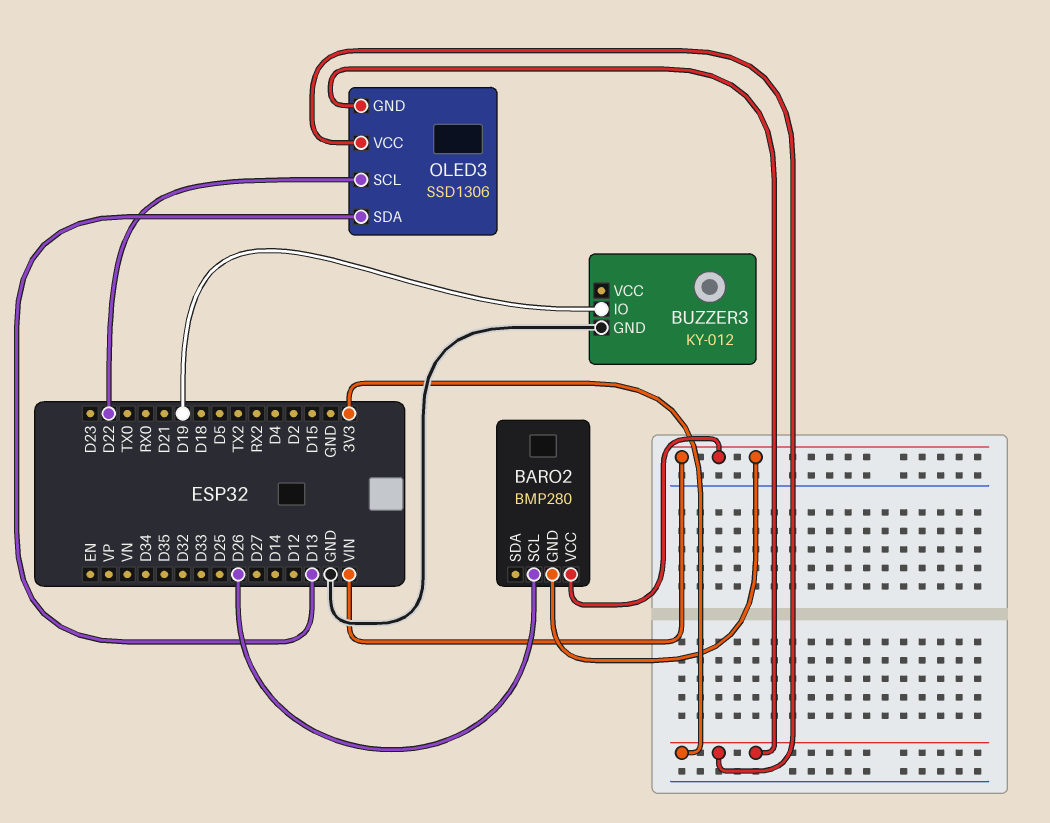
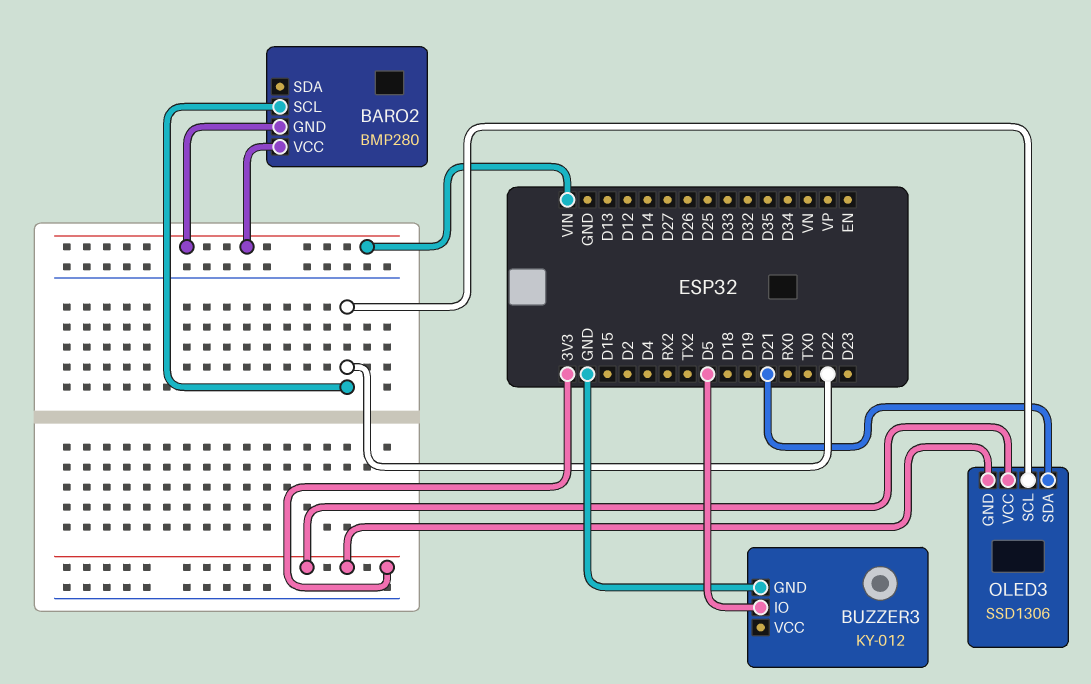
BARO2 pin SCL: D26 -> D22
BUZZER3 pin IO: D19 -> D5
OLED3 pin SDA: D13 -> D21

